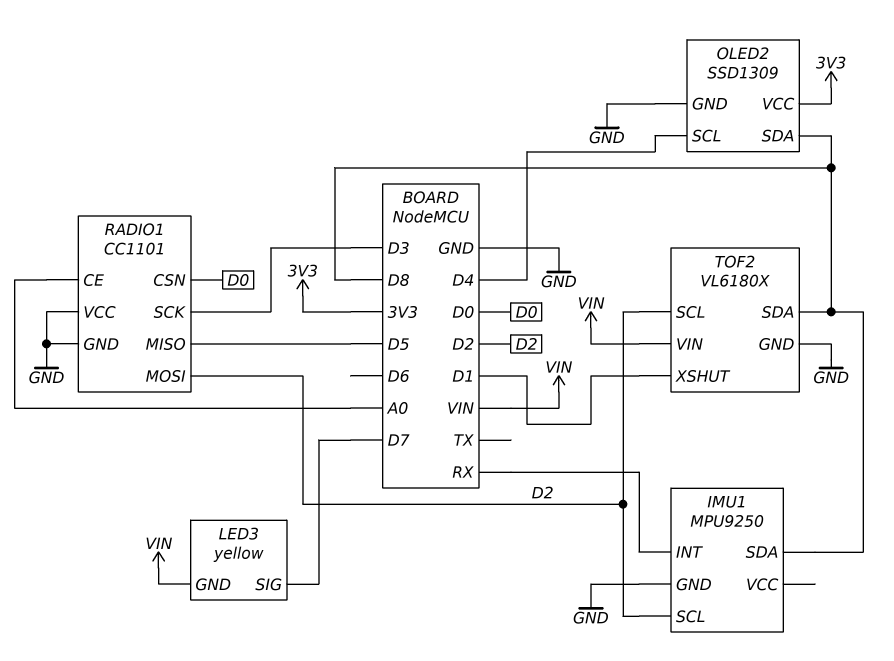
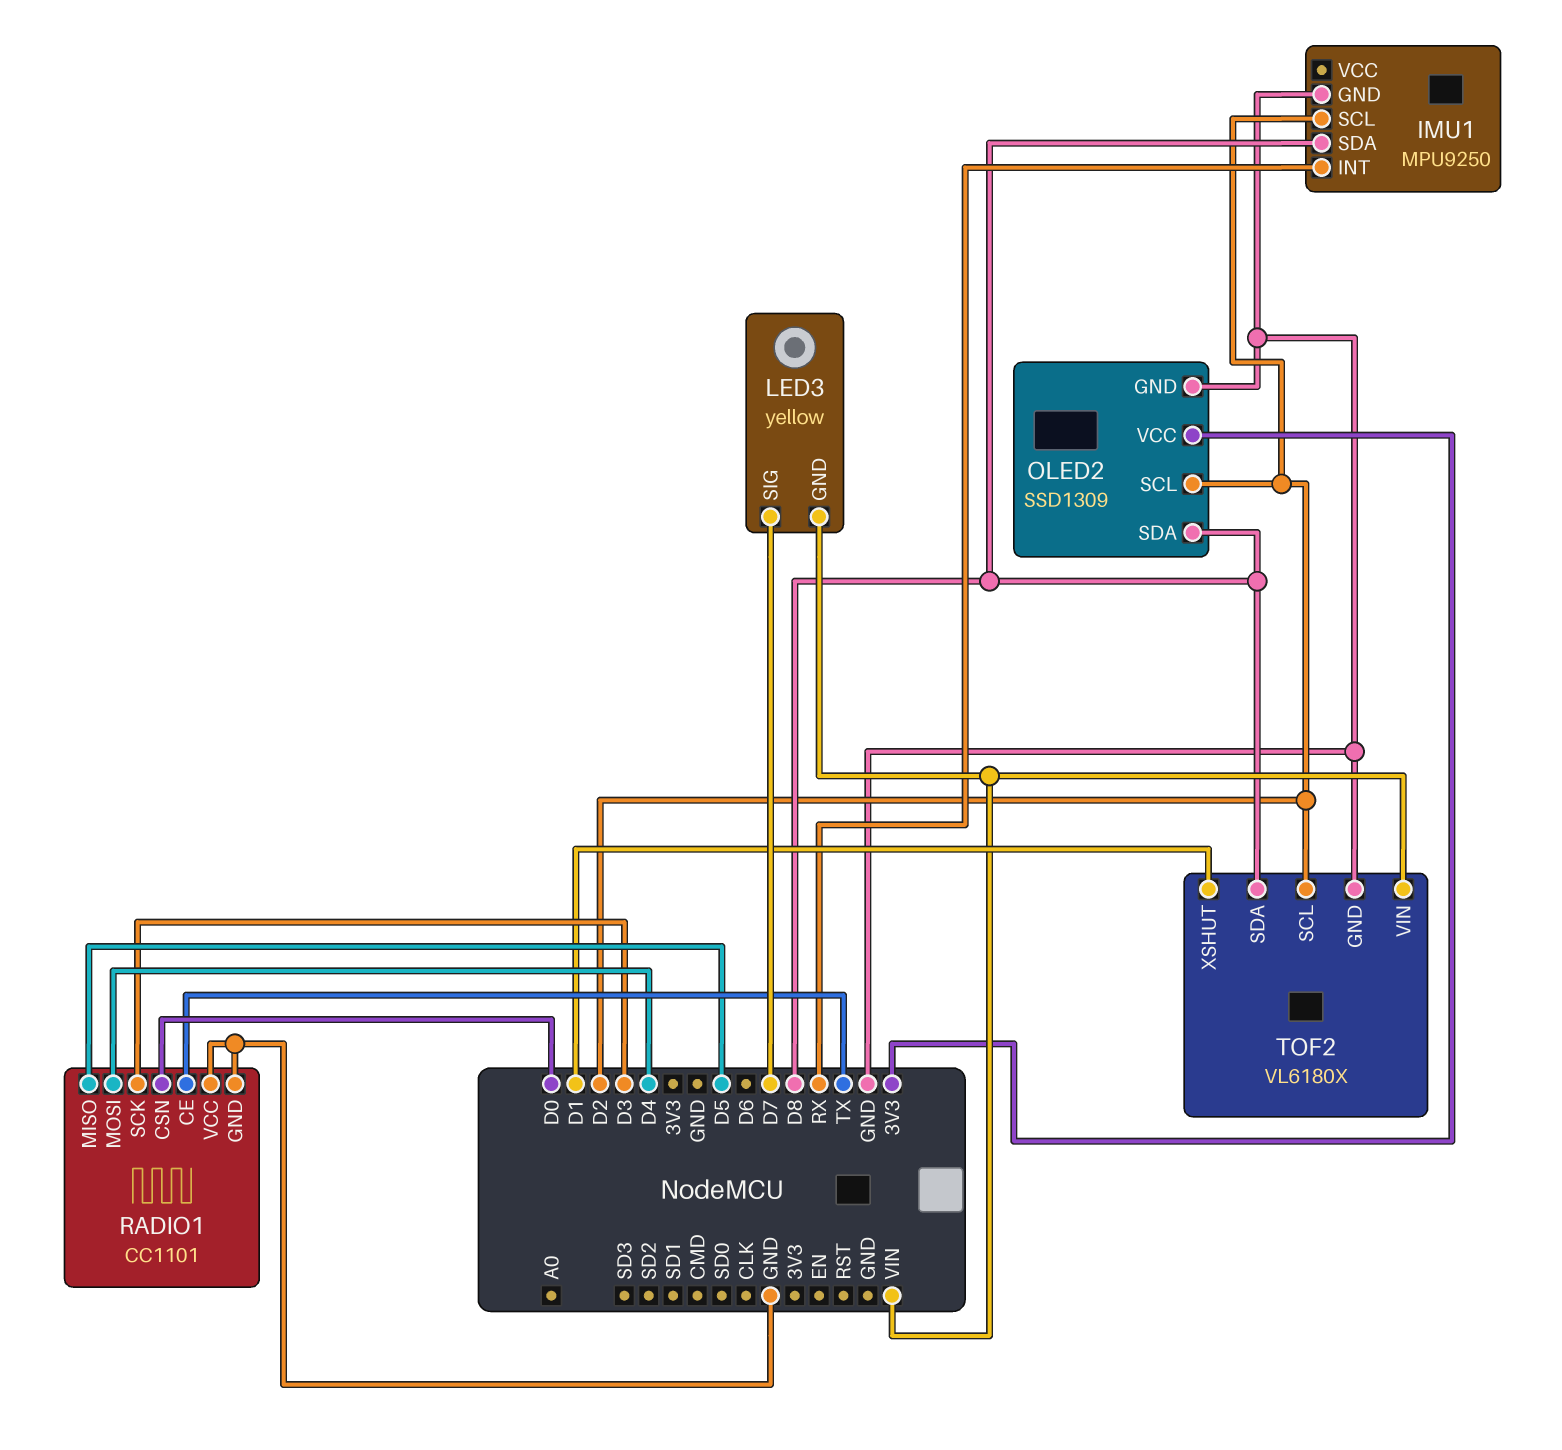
OLED2 pin SCL: D4 -> D2
RADIO1 pin CE: A0 -> TX
RADIO1 pin MOSI: D2 -> D4

